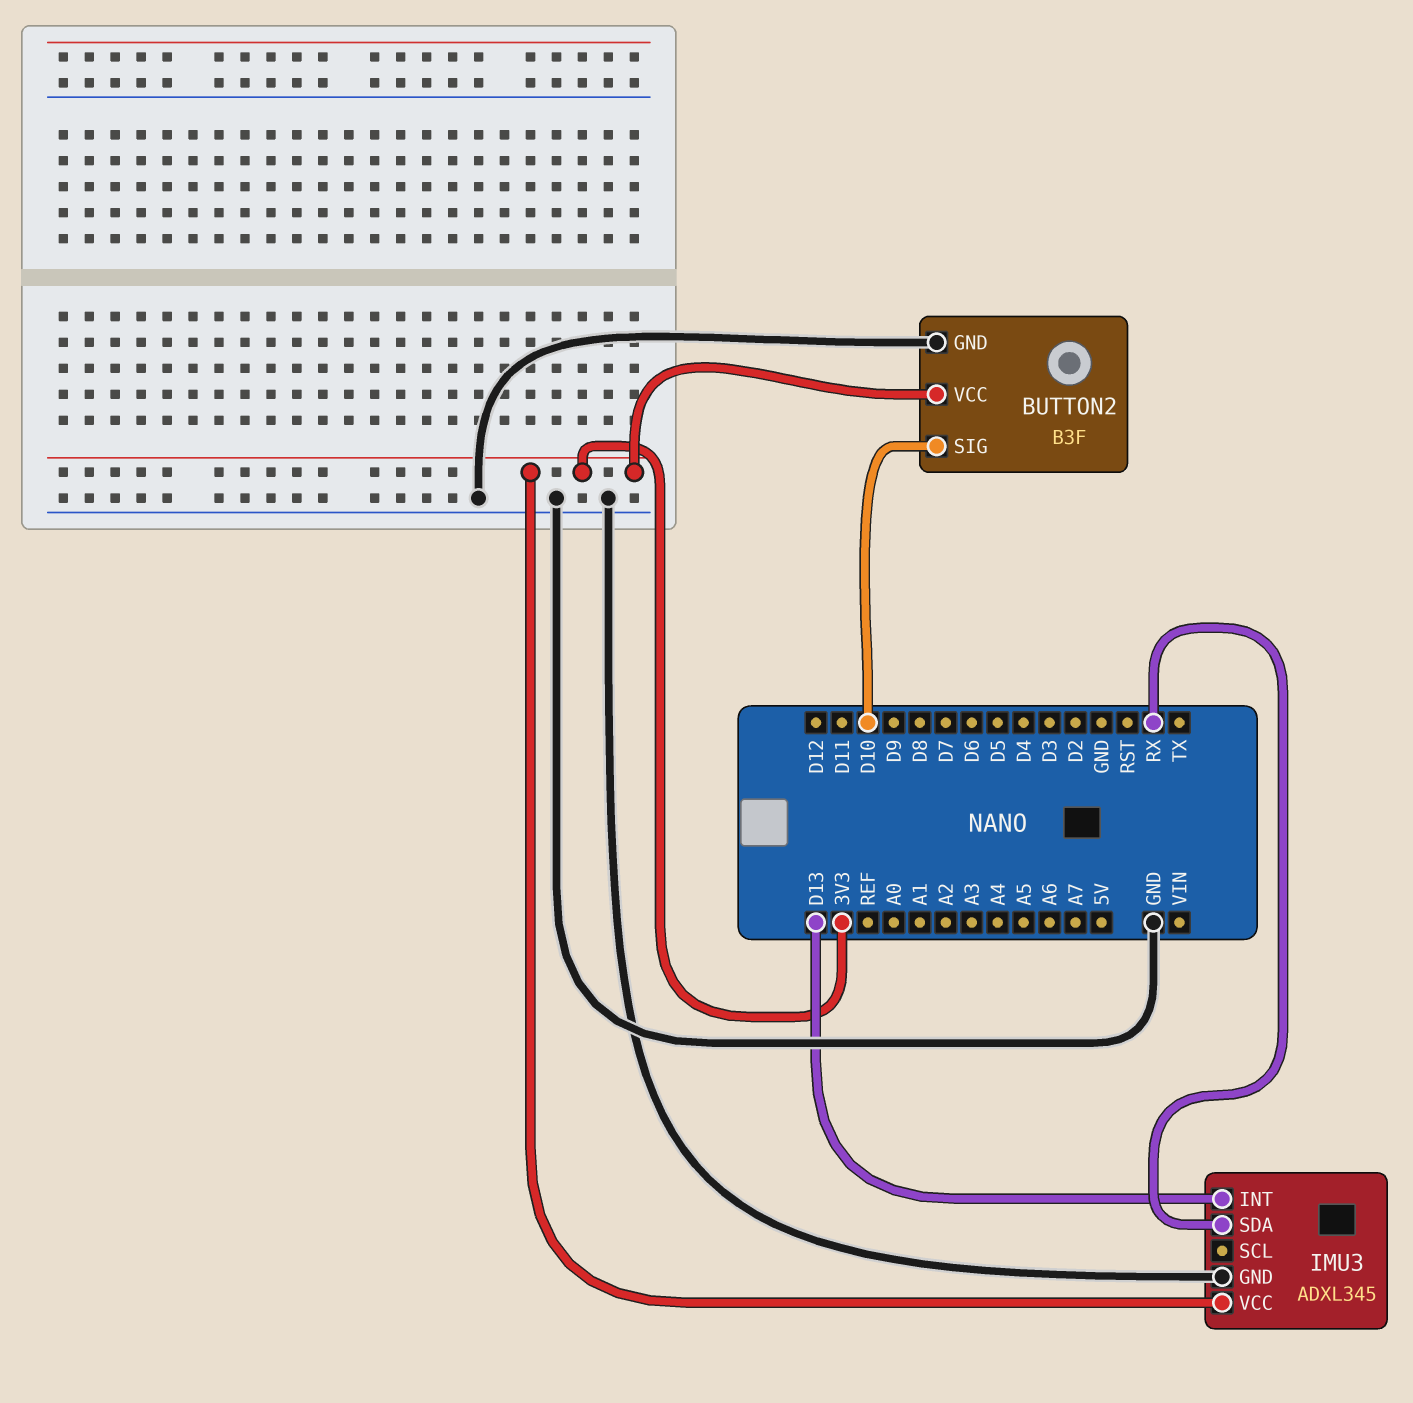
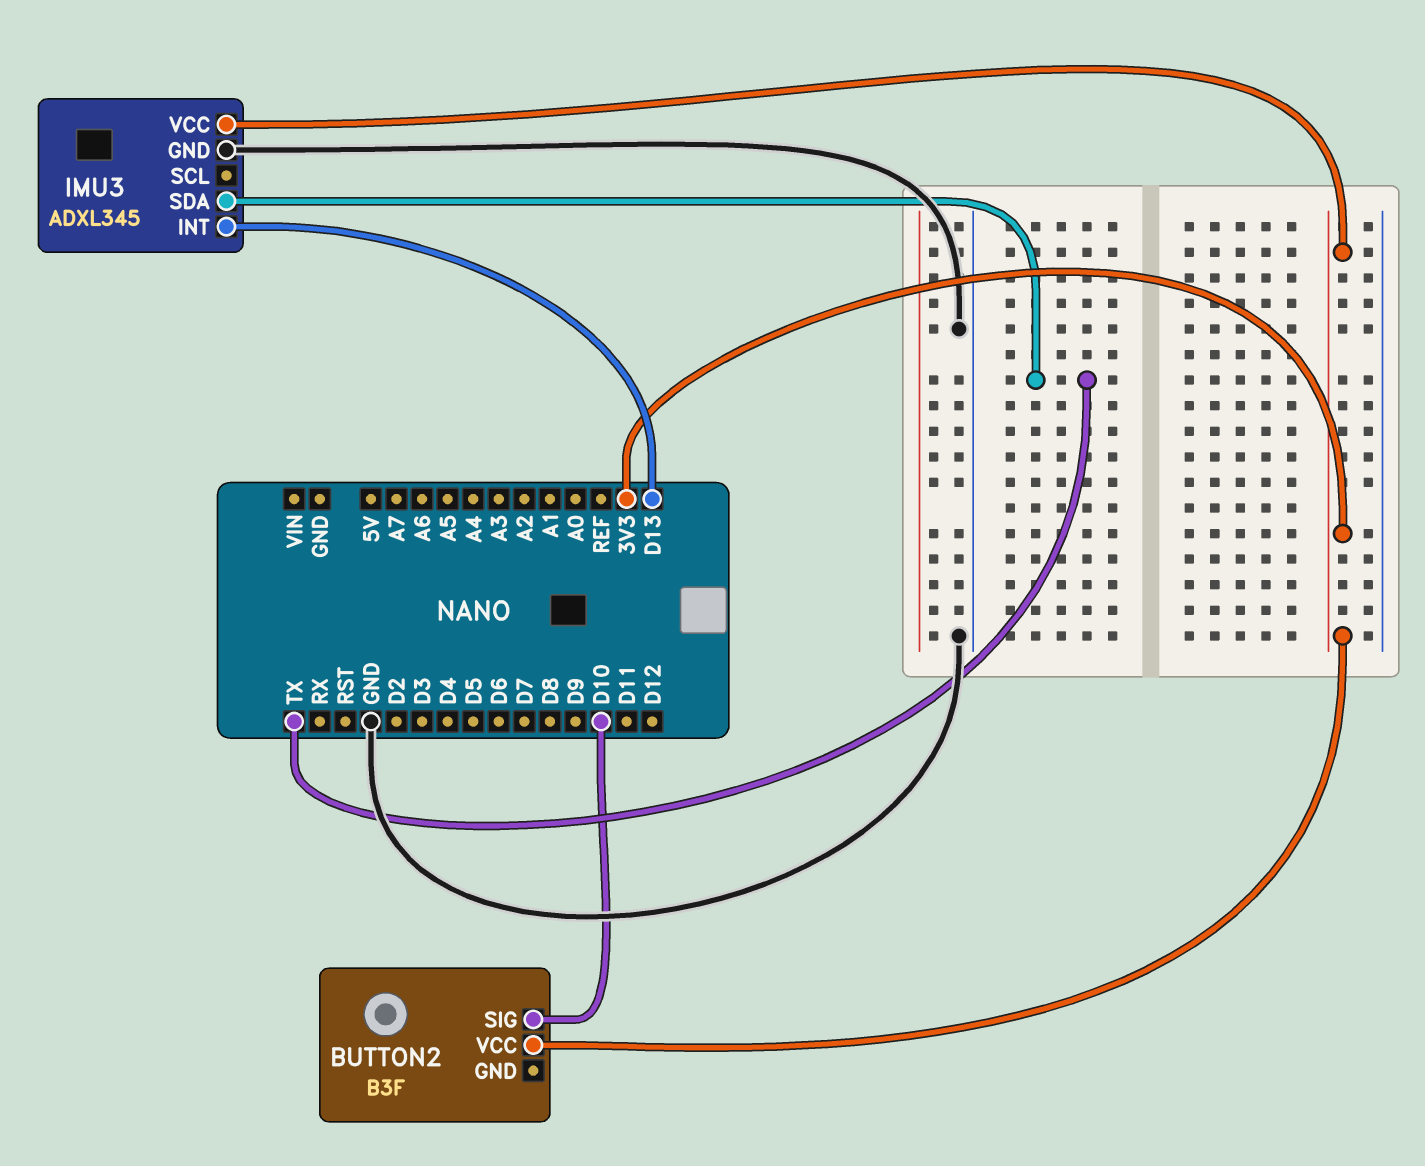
BUTTON2 pin GND: GND -> none
IMU3 pin SDA: RX -> TX

